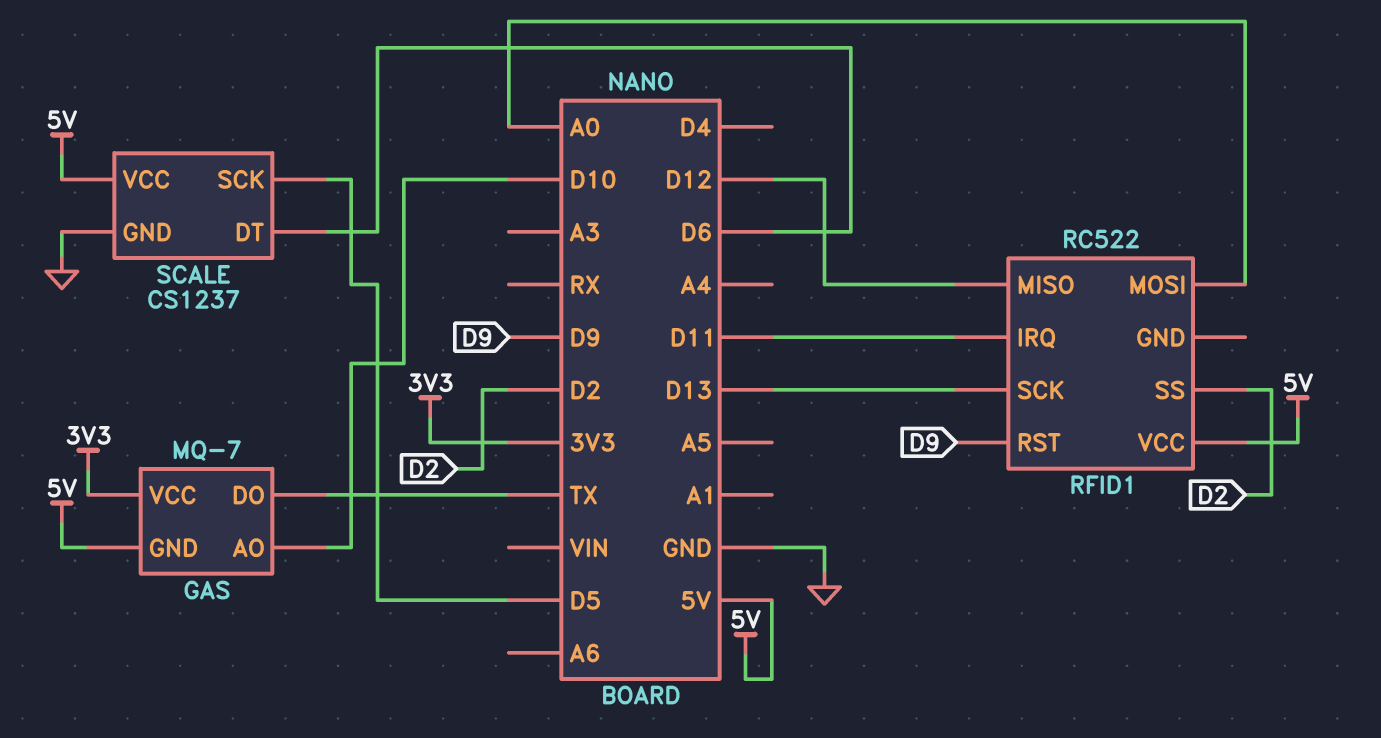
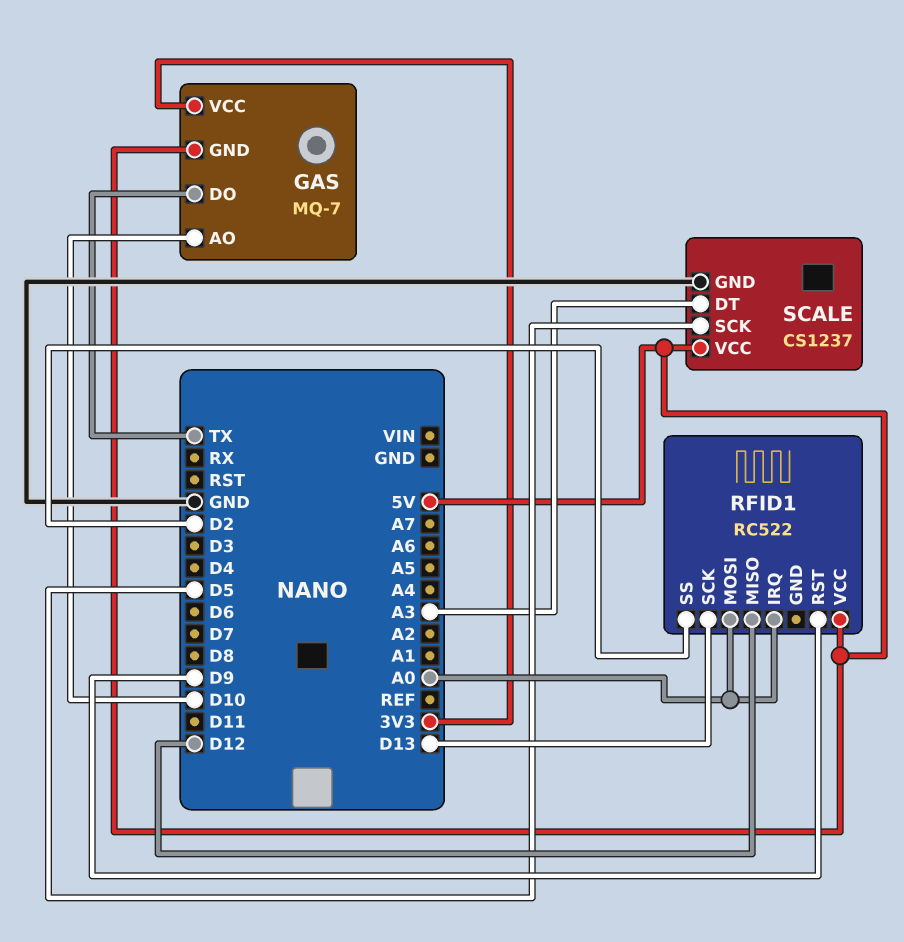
RFID1 pin IRQ: D11 -> A0
SCALE pin DT: D6 -> A3

